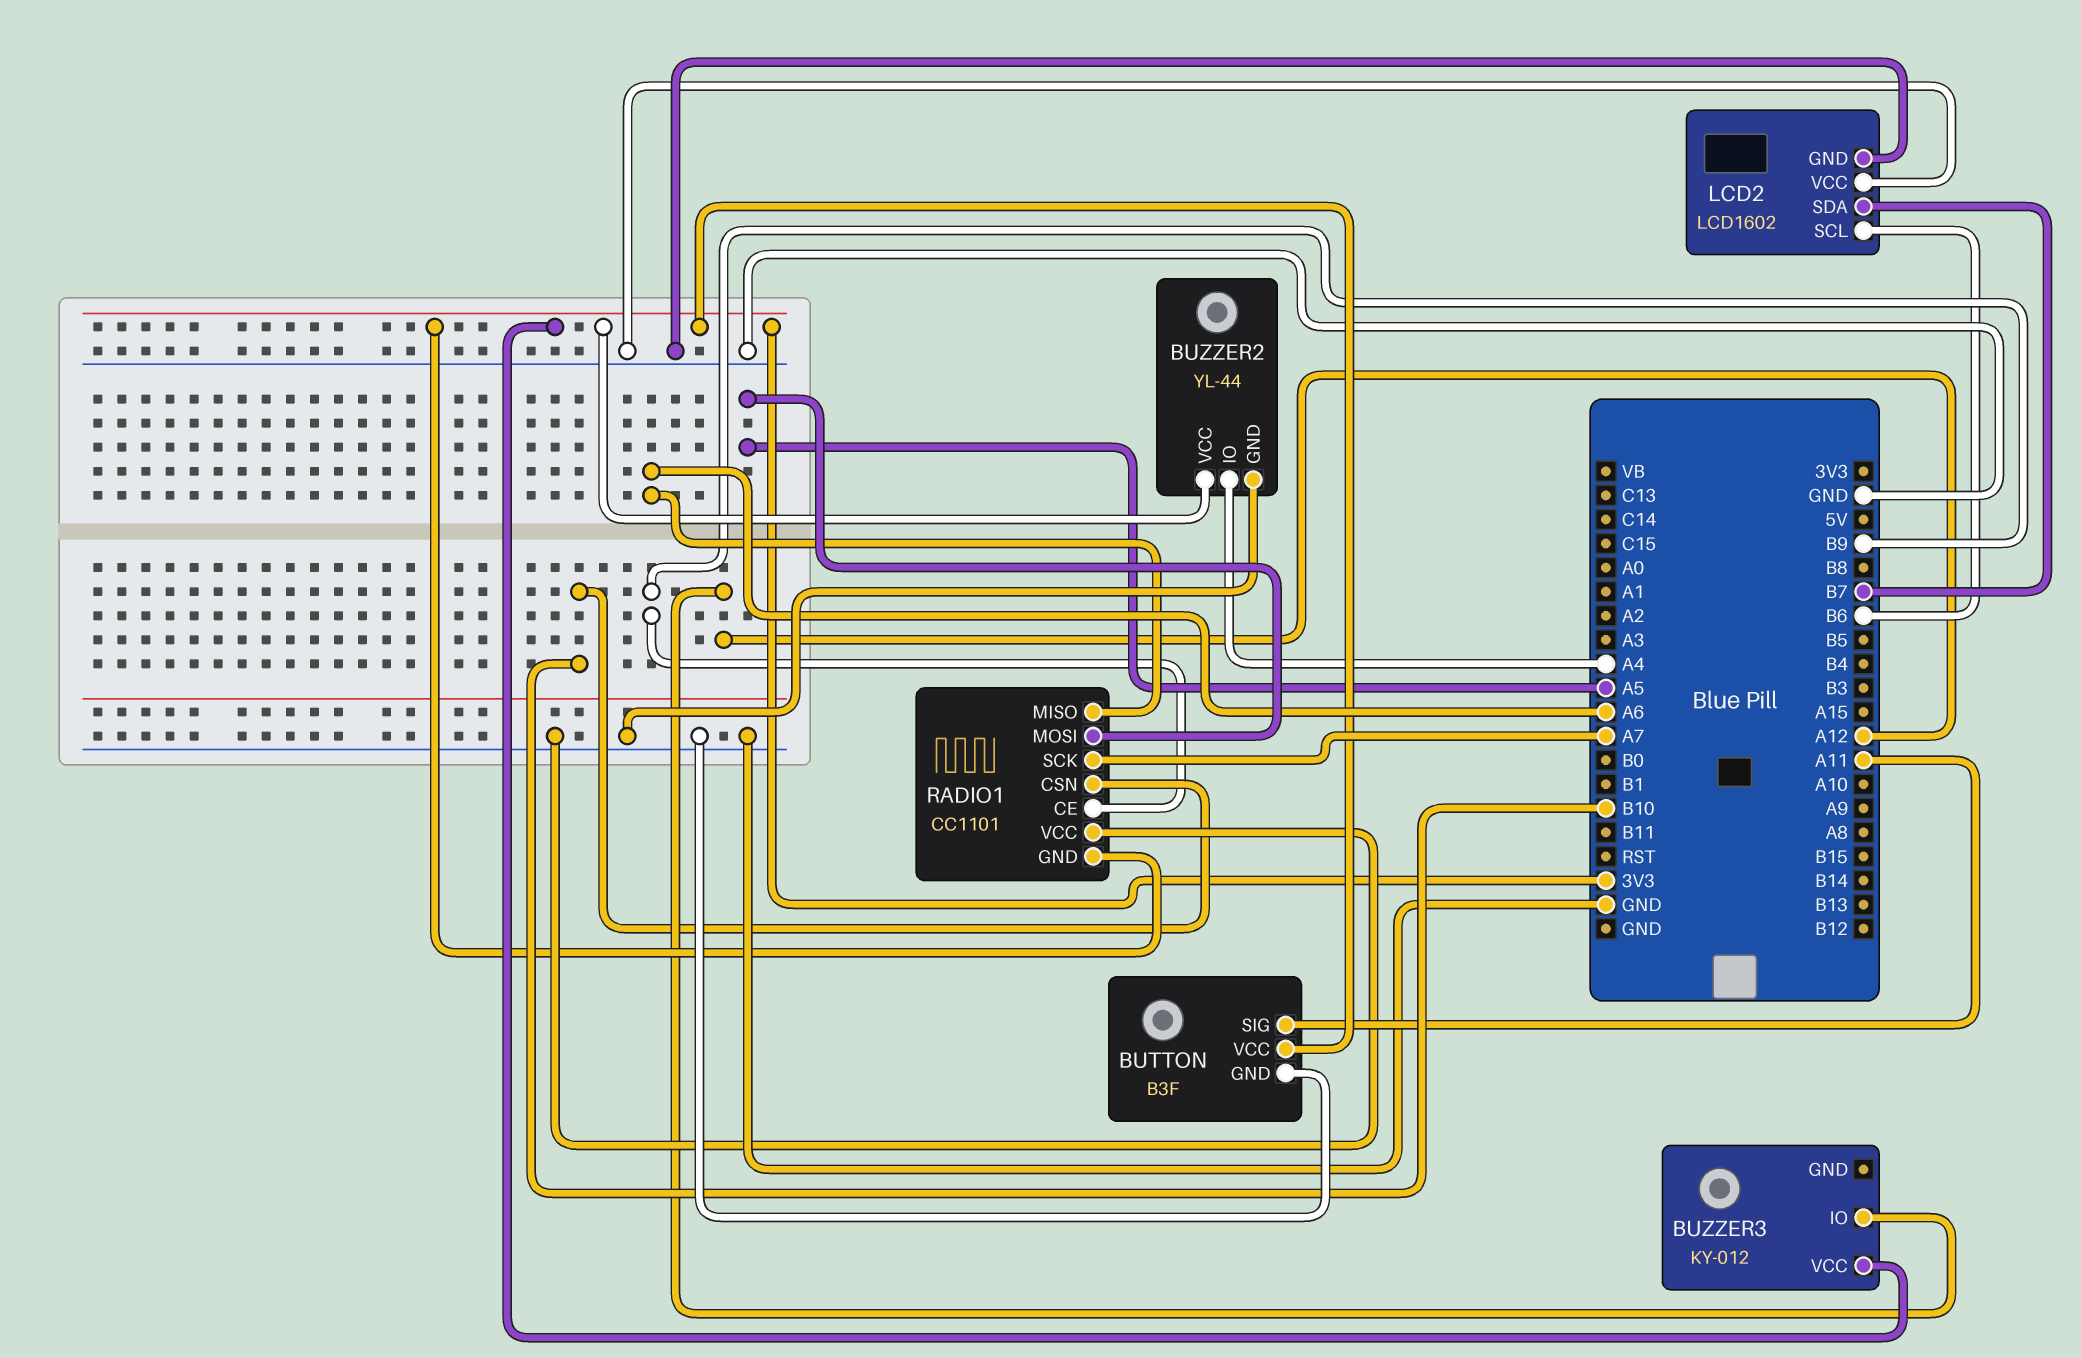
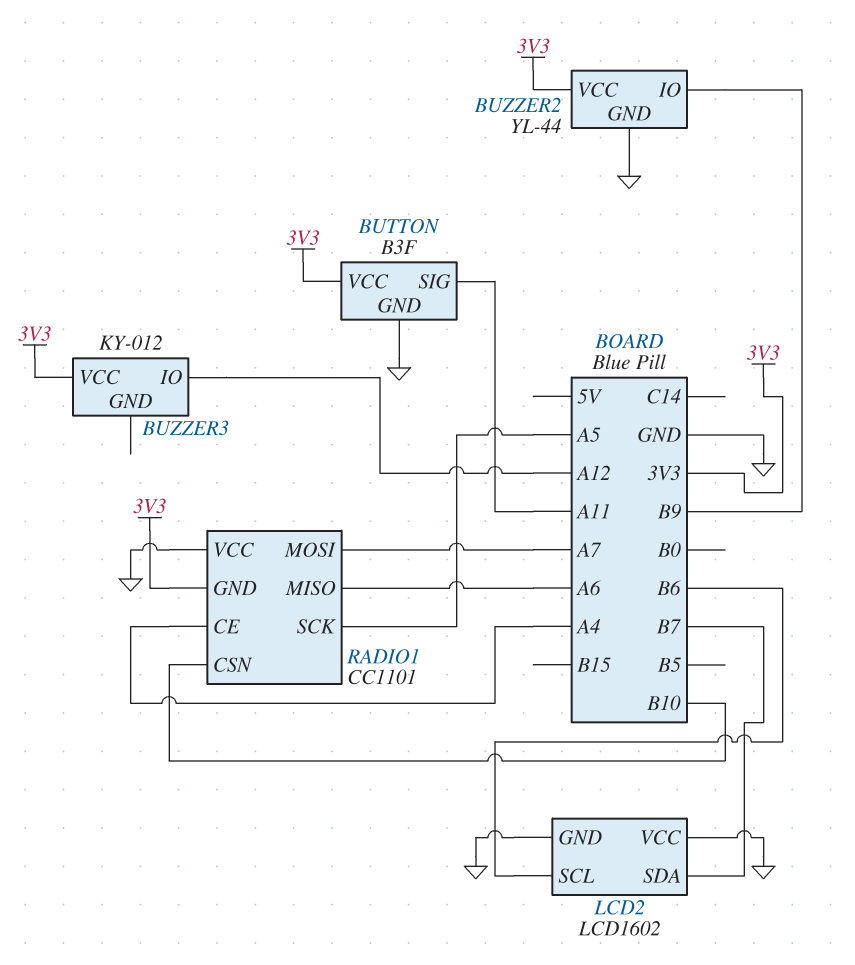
BUZZER2 pin IO: A4 -> B9
RADIO1 pin CE: B9 -> A4
RADIO1 pin MOSI: A5 -> A7
RADIO1 pin SCK: A7 -> A5

